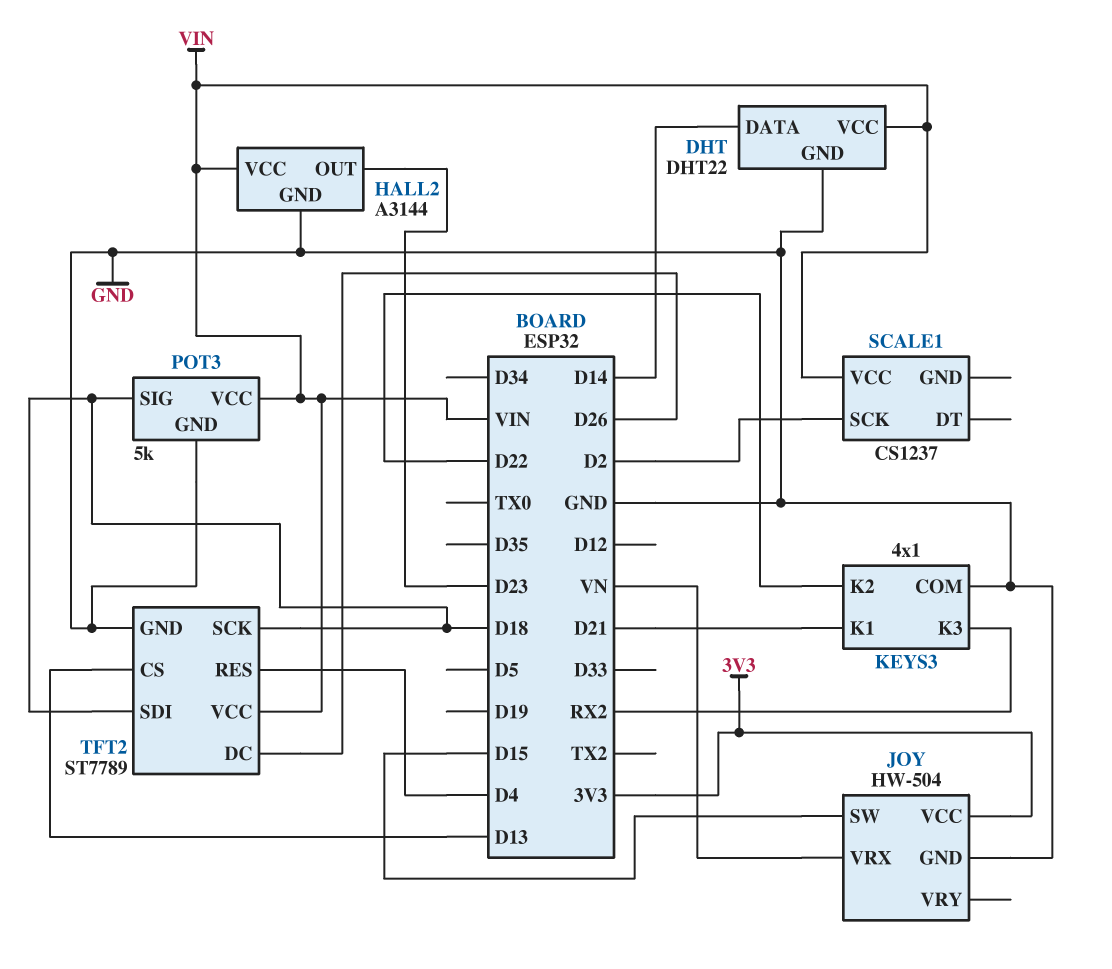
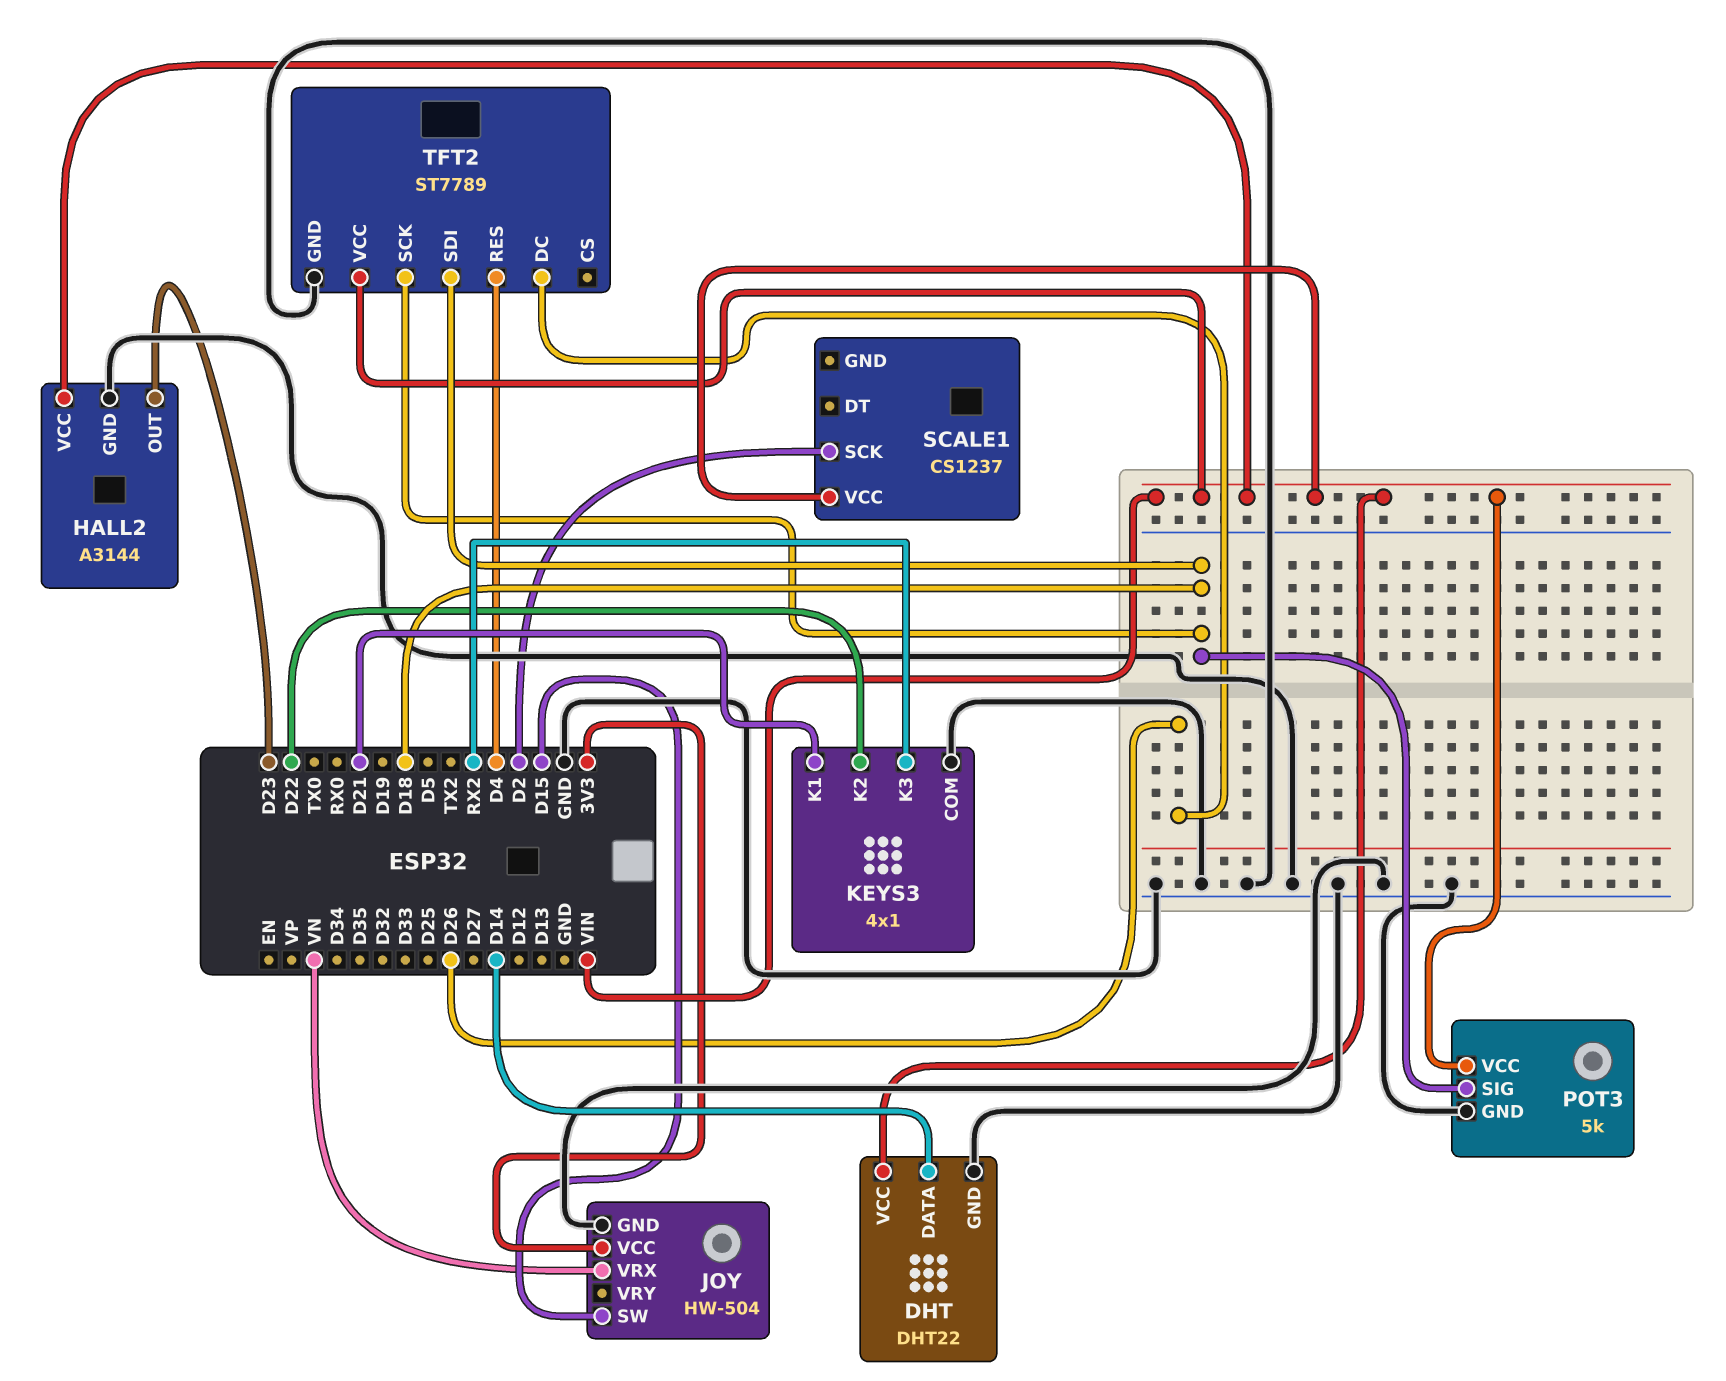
TFT2 pin CS: D13 -> none

